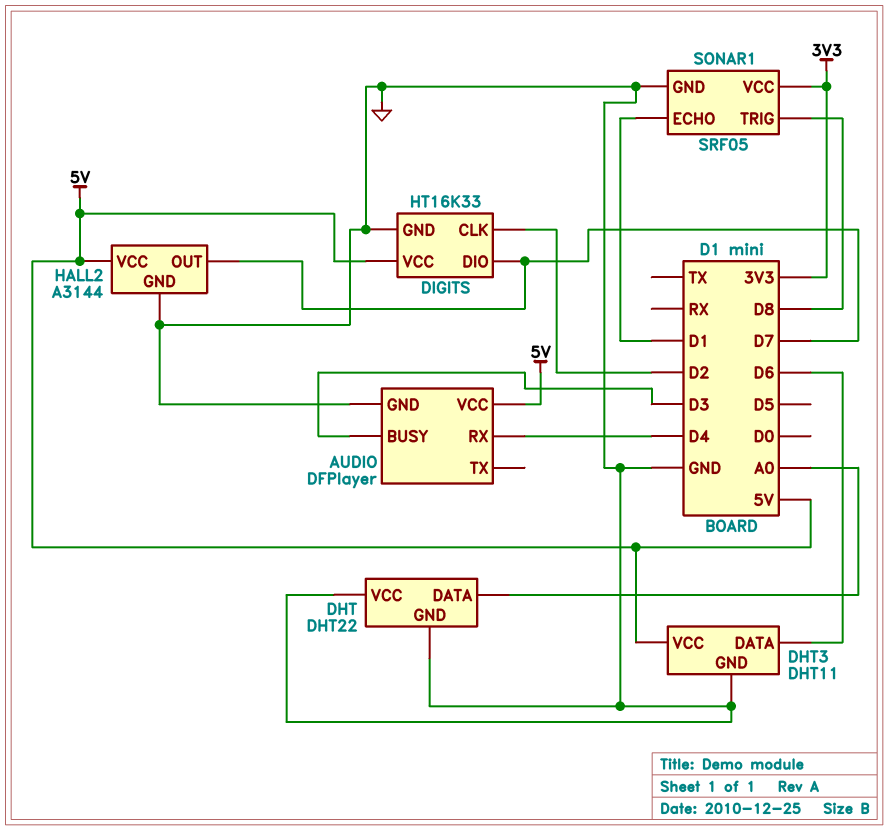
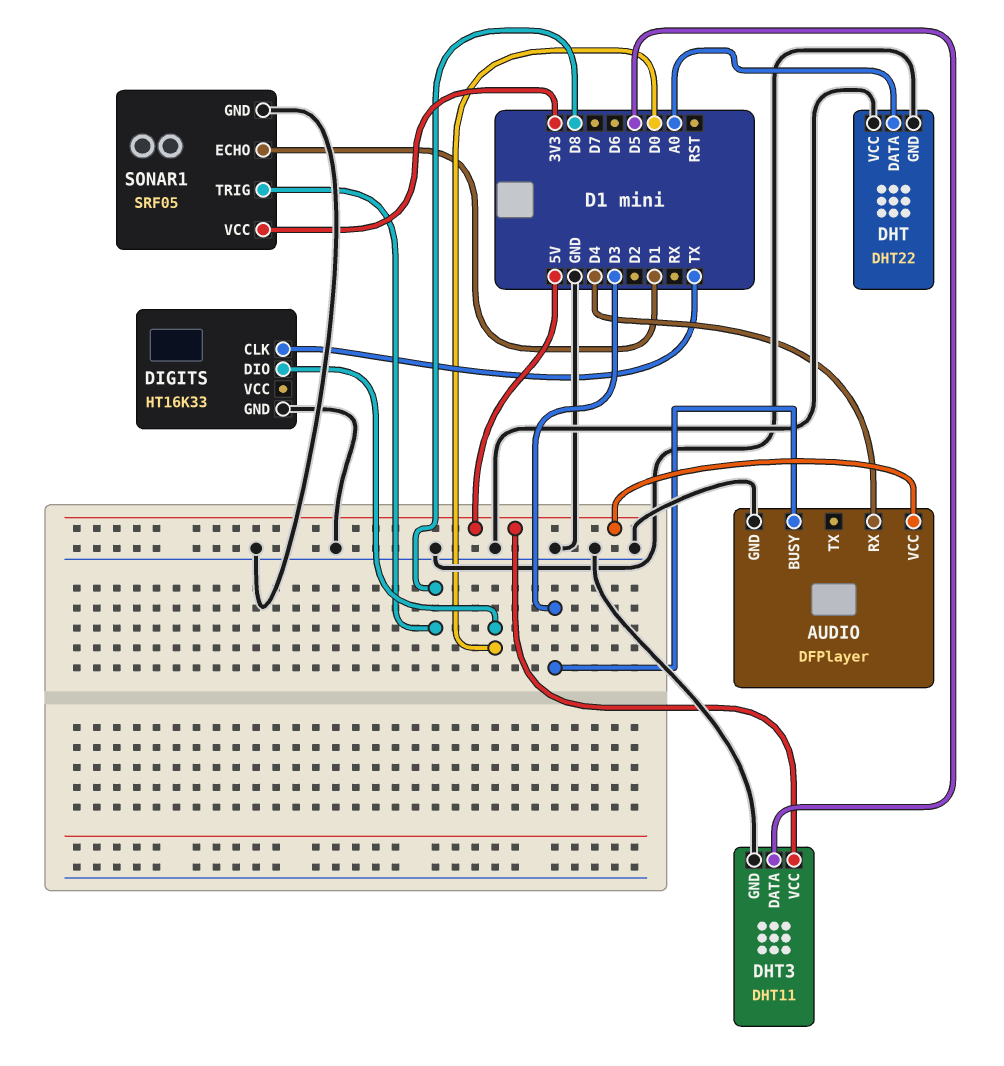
DHT3 pin DATA: D6 -> D5
DIGITS pin CLK: D2 -> TX
DIGITS pin DIO: D7 -> D0
DIGITS pin VCC: 5V -> none
HALL2: A3144 -> none
HALL2 pin GND: GND -> none
HALL2 pin OUT: D7 -> none
HALL2 pin VCC: 5V -> none

